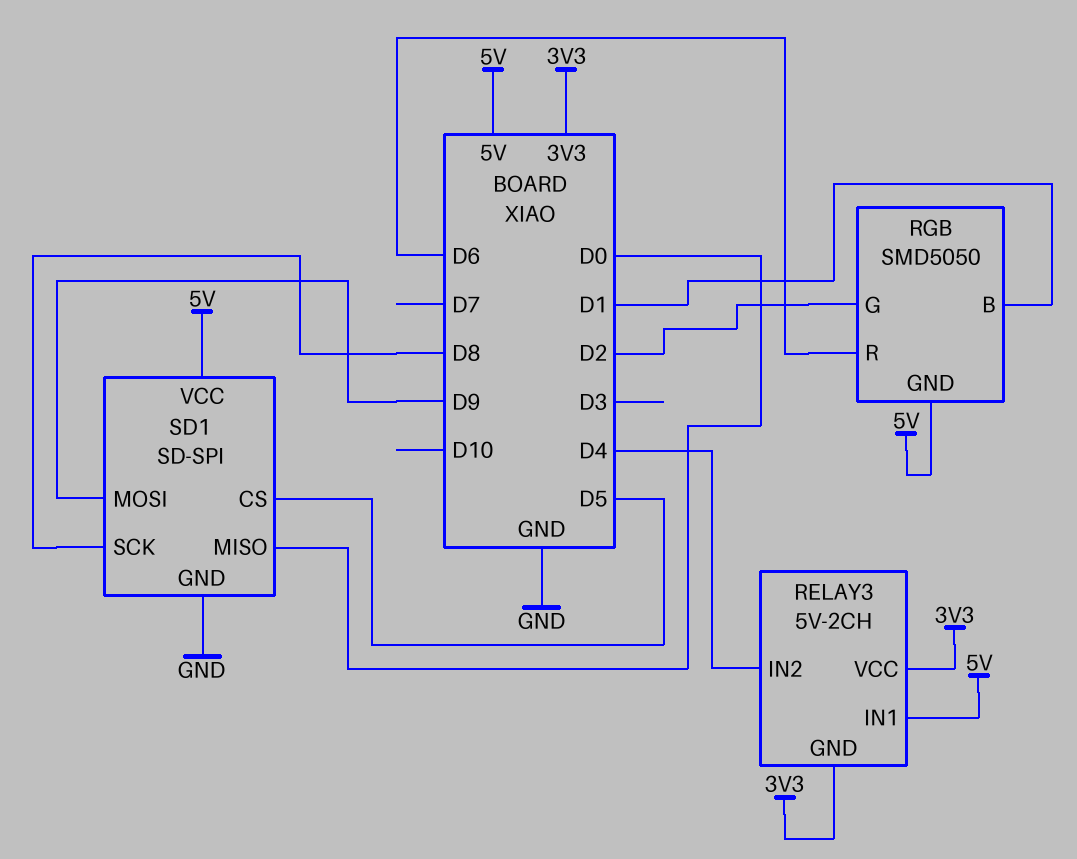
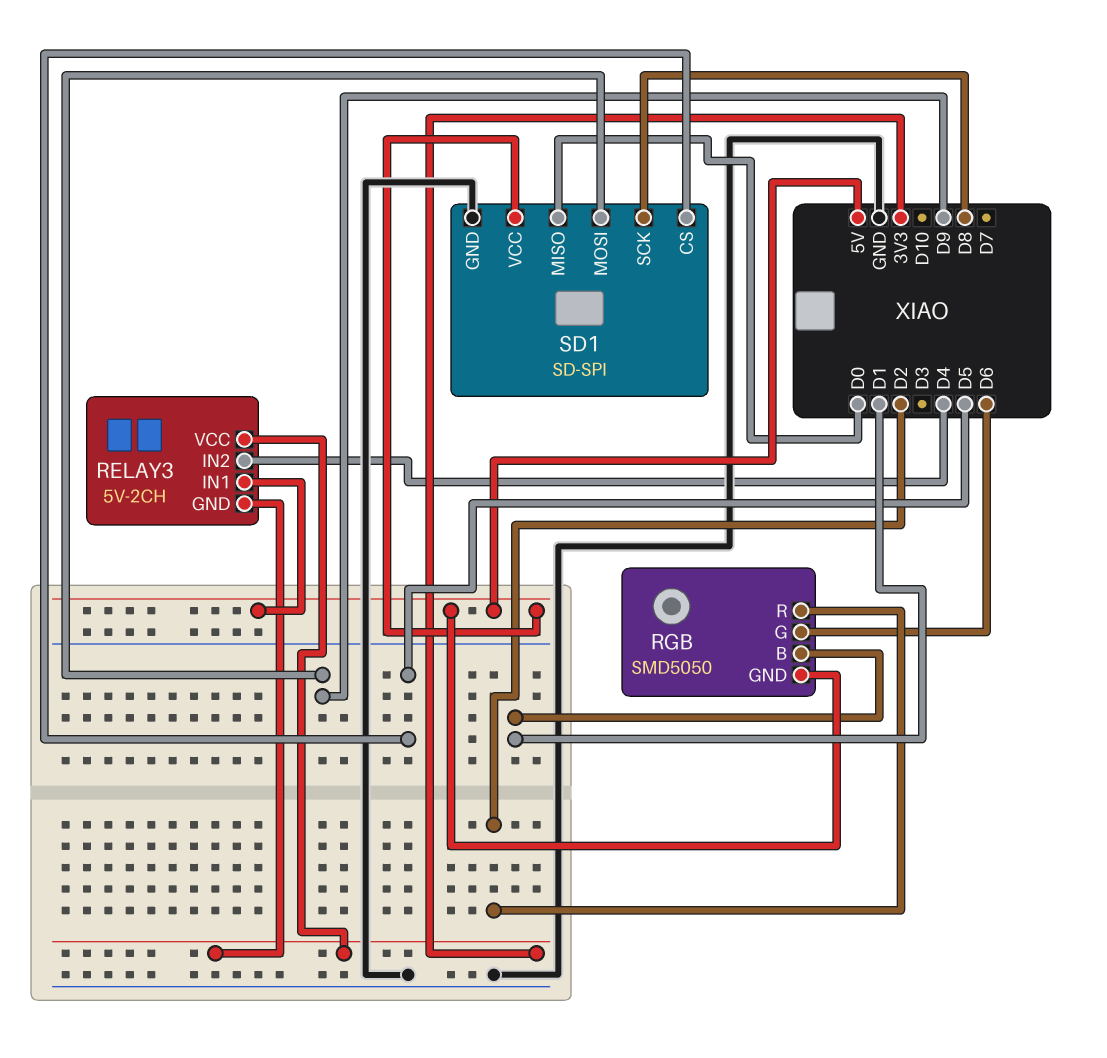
RGB pin G: D2 -> D6
RGB pin R: D6 -> D2

